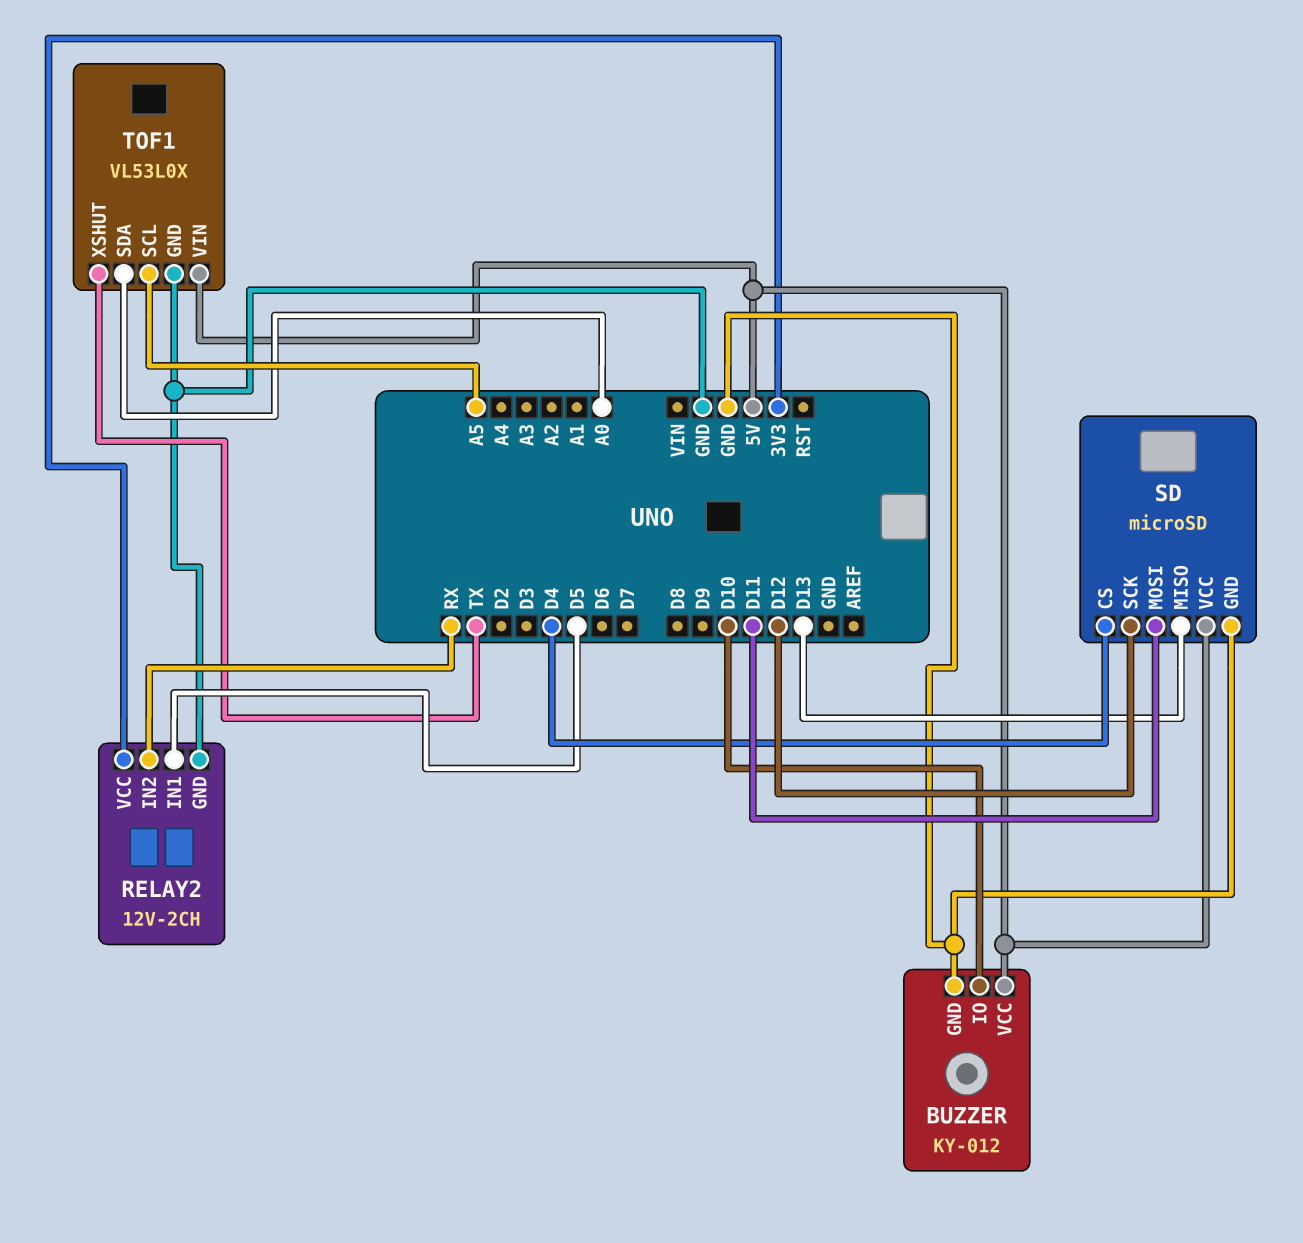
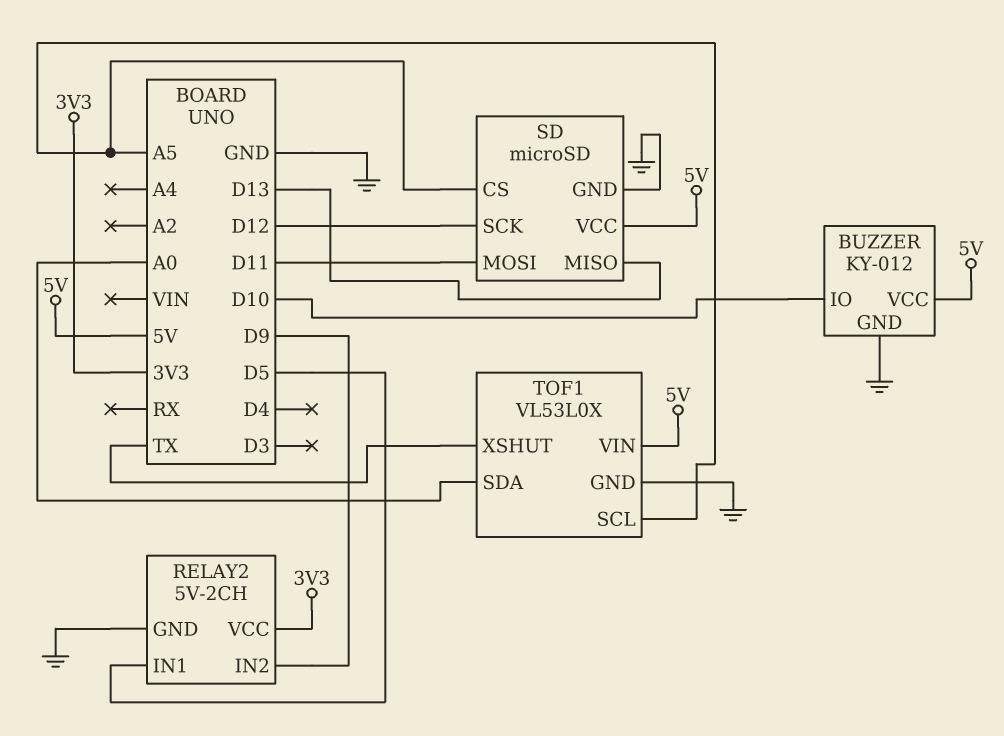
RELAY2: 12V-2CH -> 5V-2CH
RELAY2 pin IN2: RX -> D9
SD pin CS: D4 -> A5

